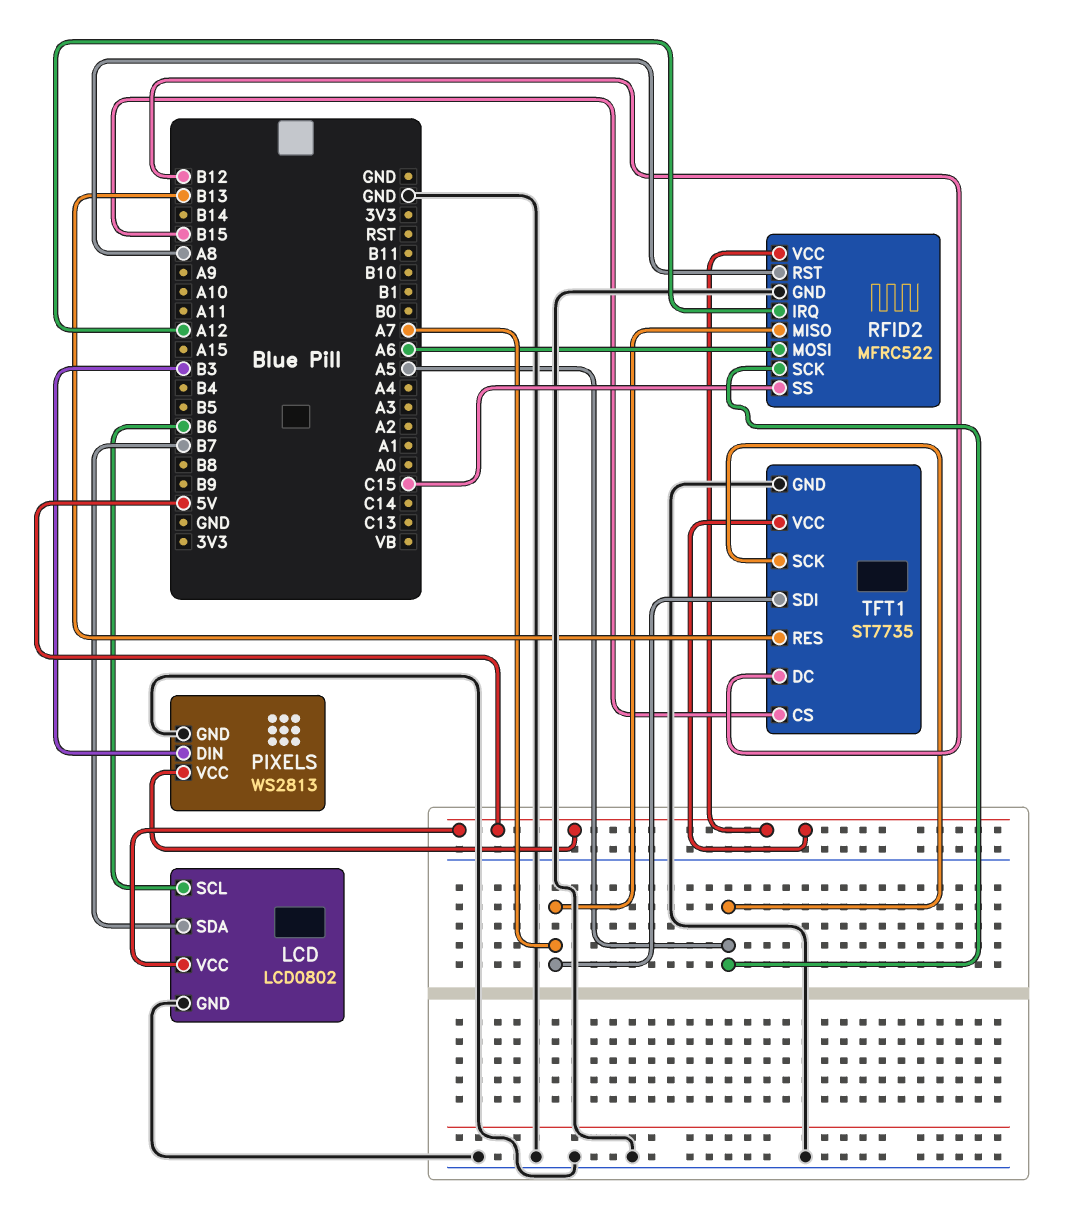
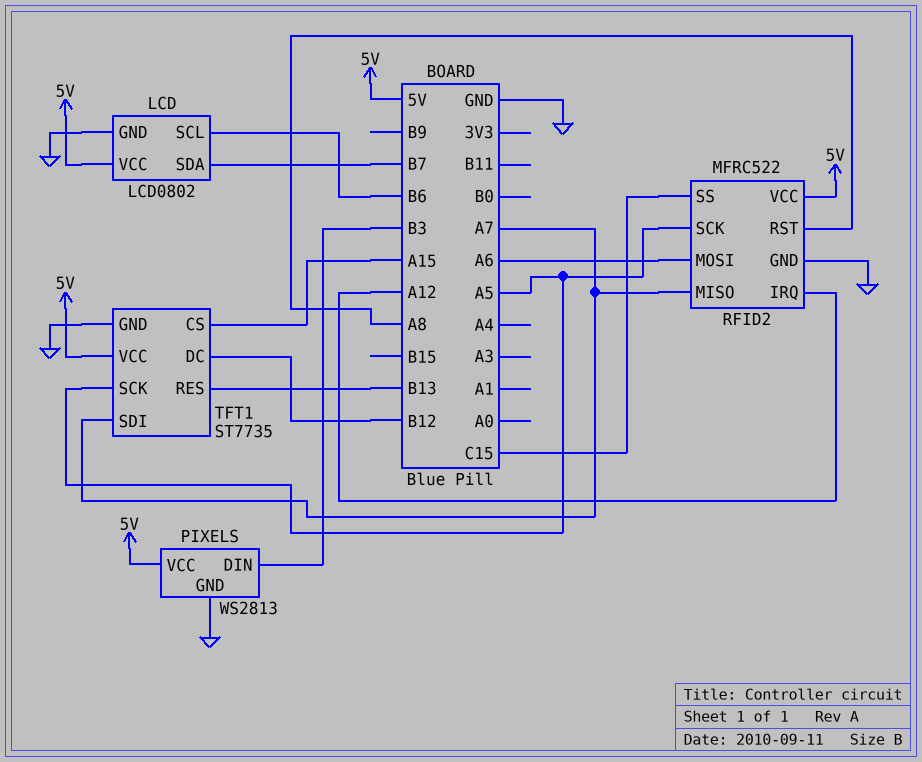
TFT1 pin CS: B15 -> A15

